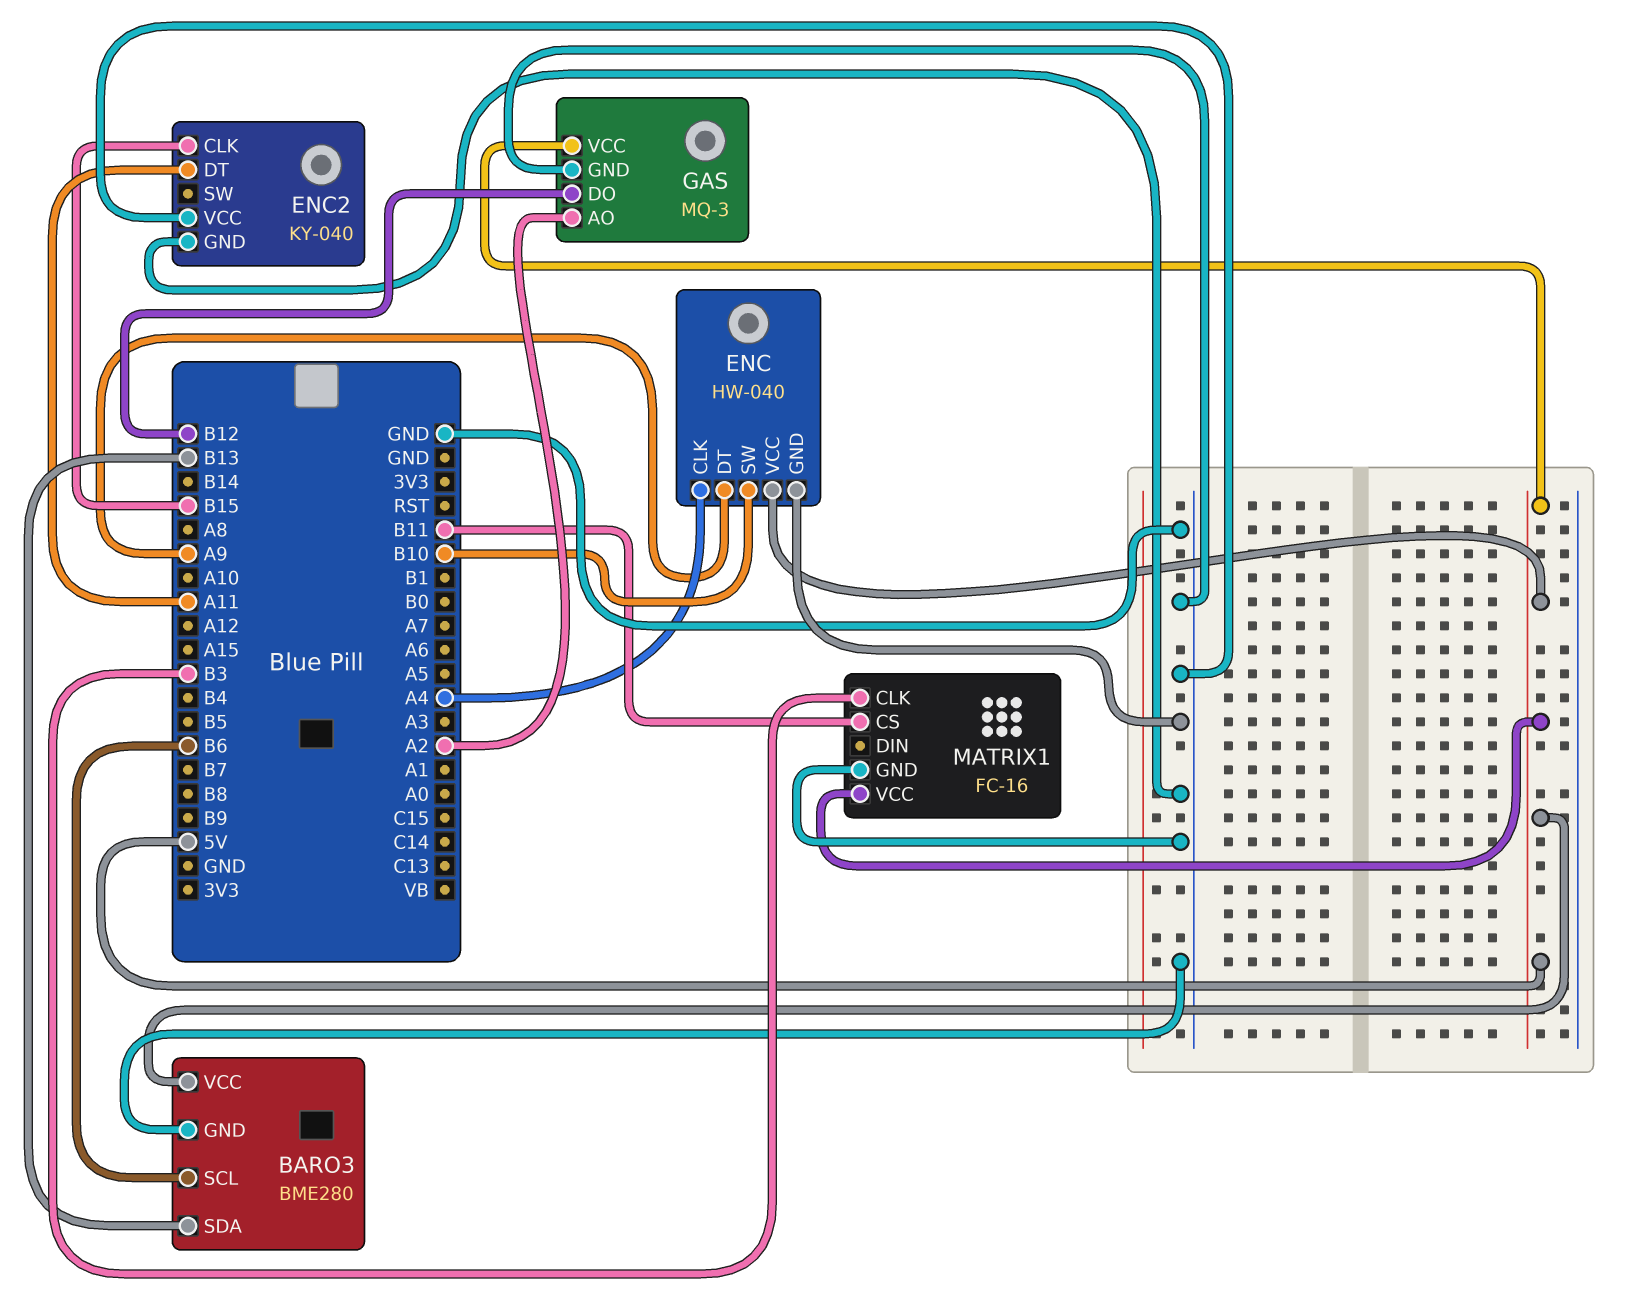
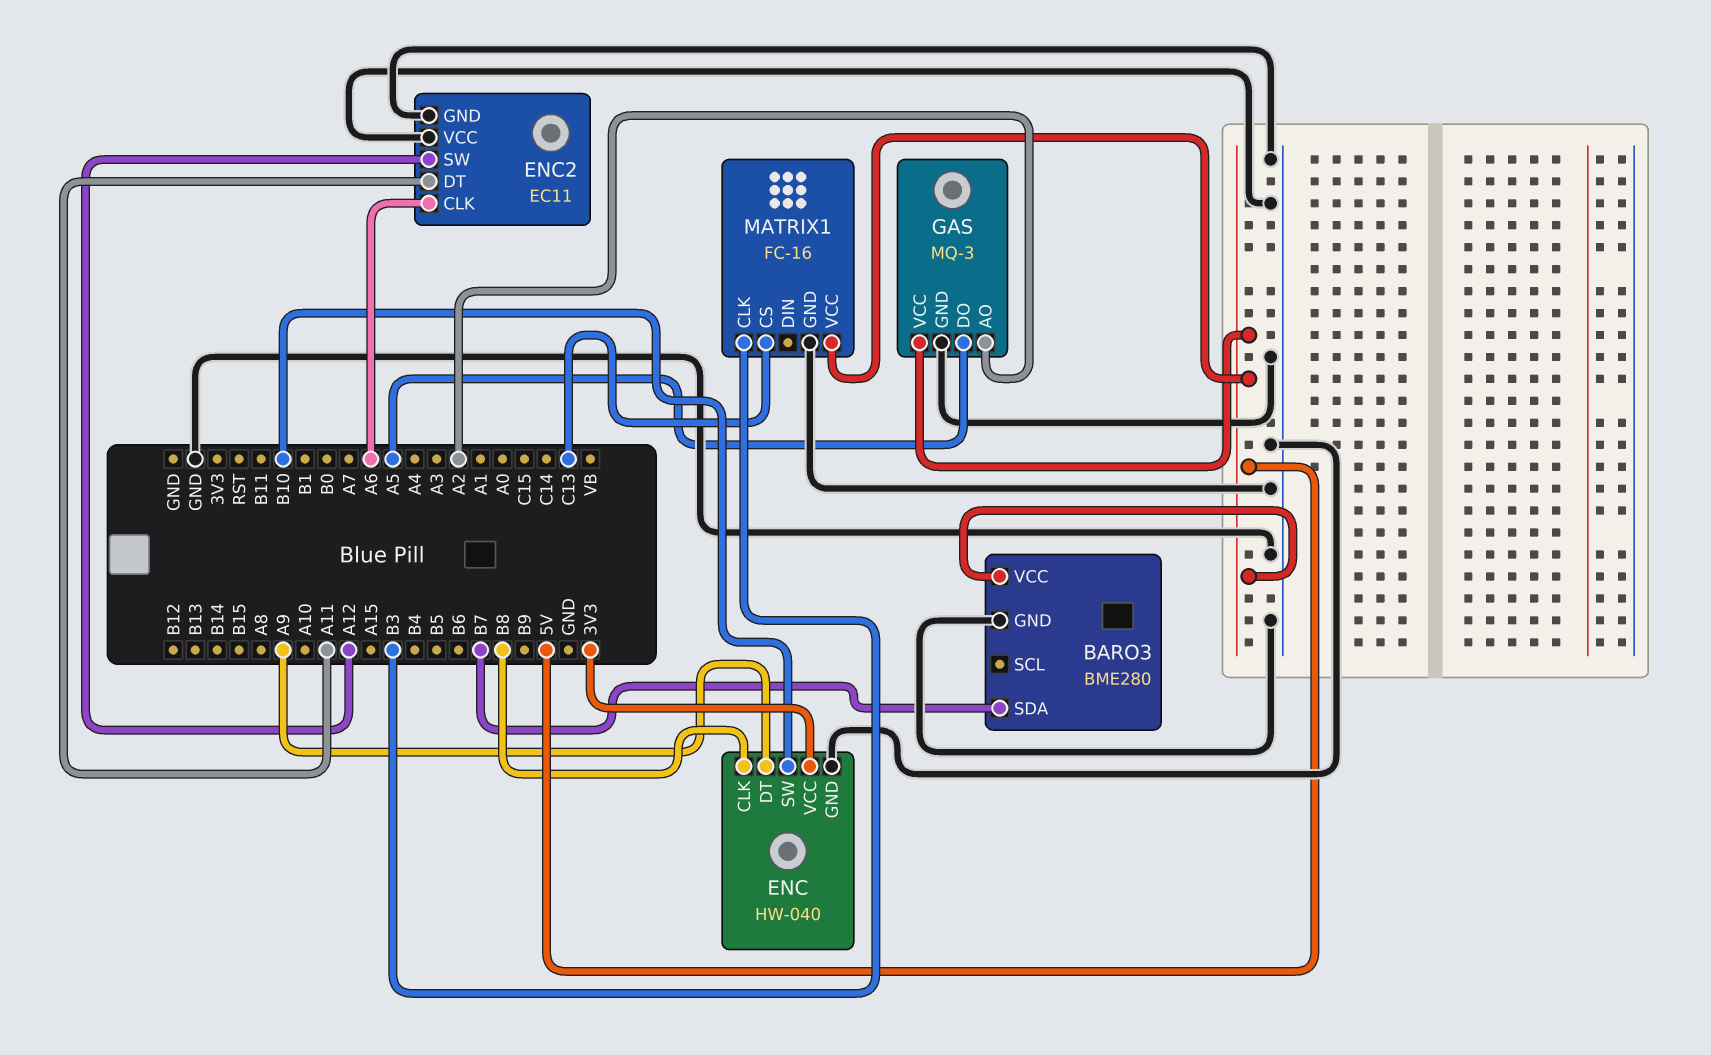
BARO3 pin SCL: B6 -> none
BARO3 pin SDA: B13 -> B7
ENC pin CLK: A4 -> B8
ENC pin VCC: 5V -> 3V3
ENC2: KY-040 -> EC11
ENC2 pin CLK: B15 -> A6
ENC2 pin SW: none -> A12
GAS pin DO: B12 -> A5
MATRIX1 pin CS: B11 -> C13

